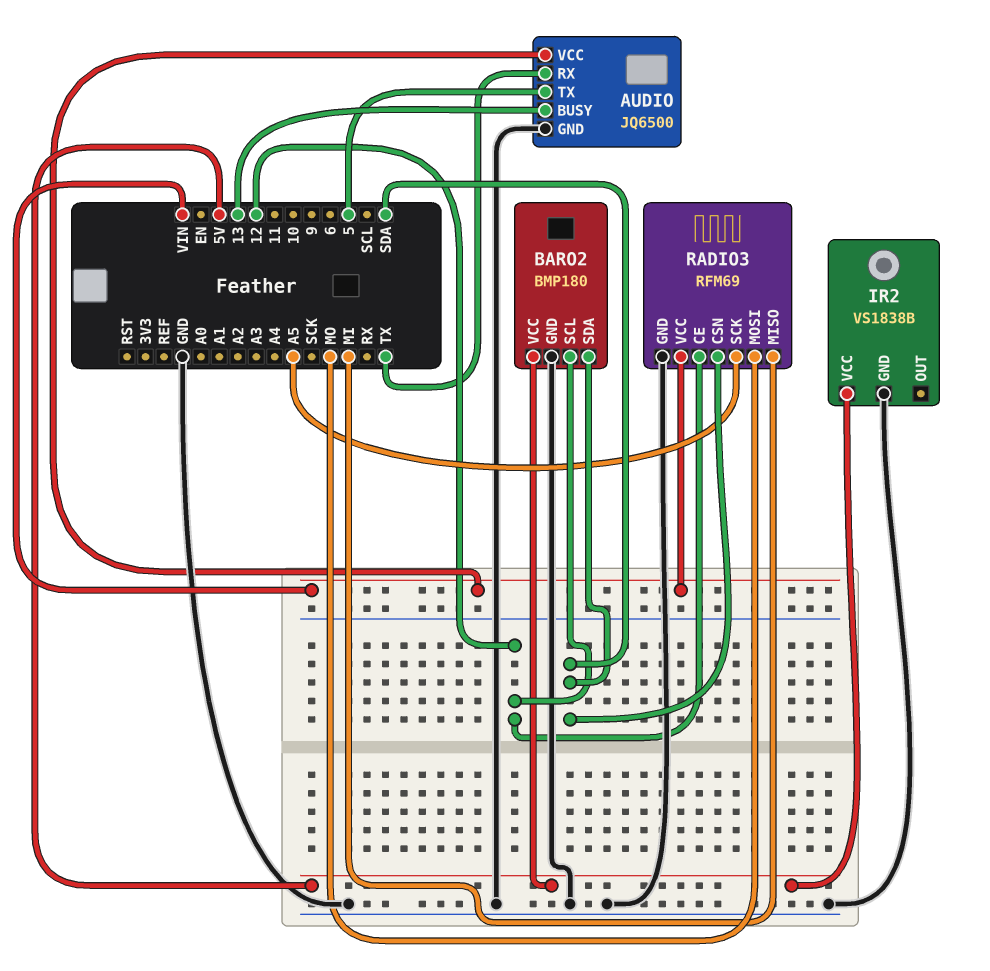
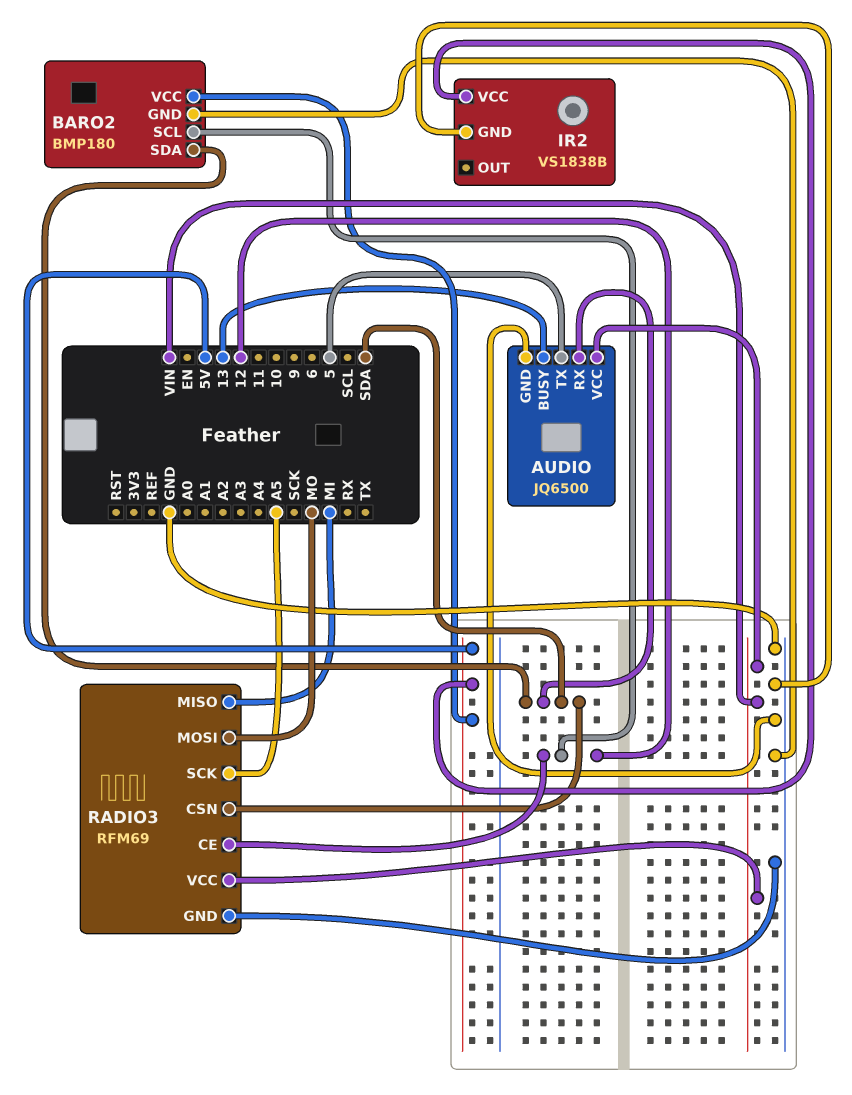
AUDIO pin RX: TX -> SDA

